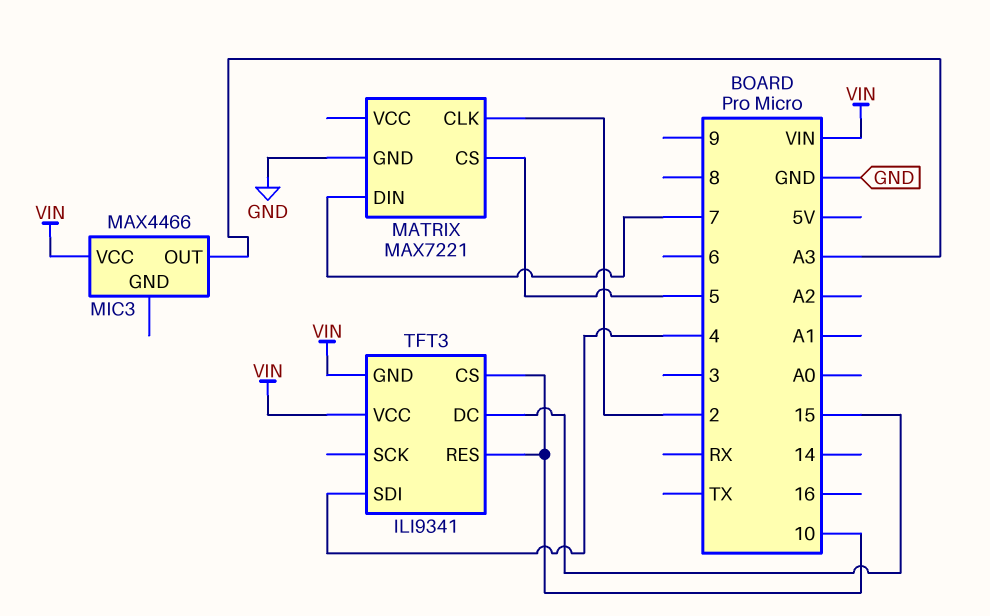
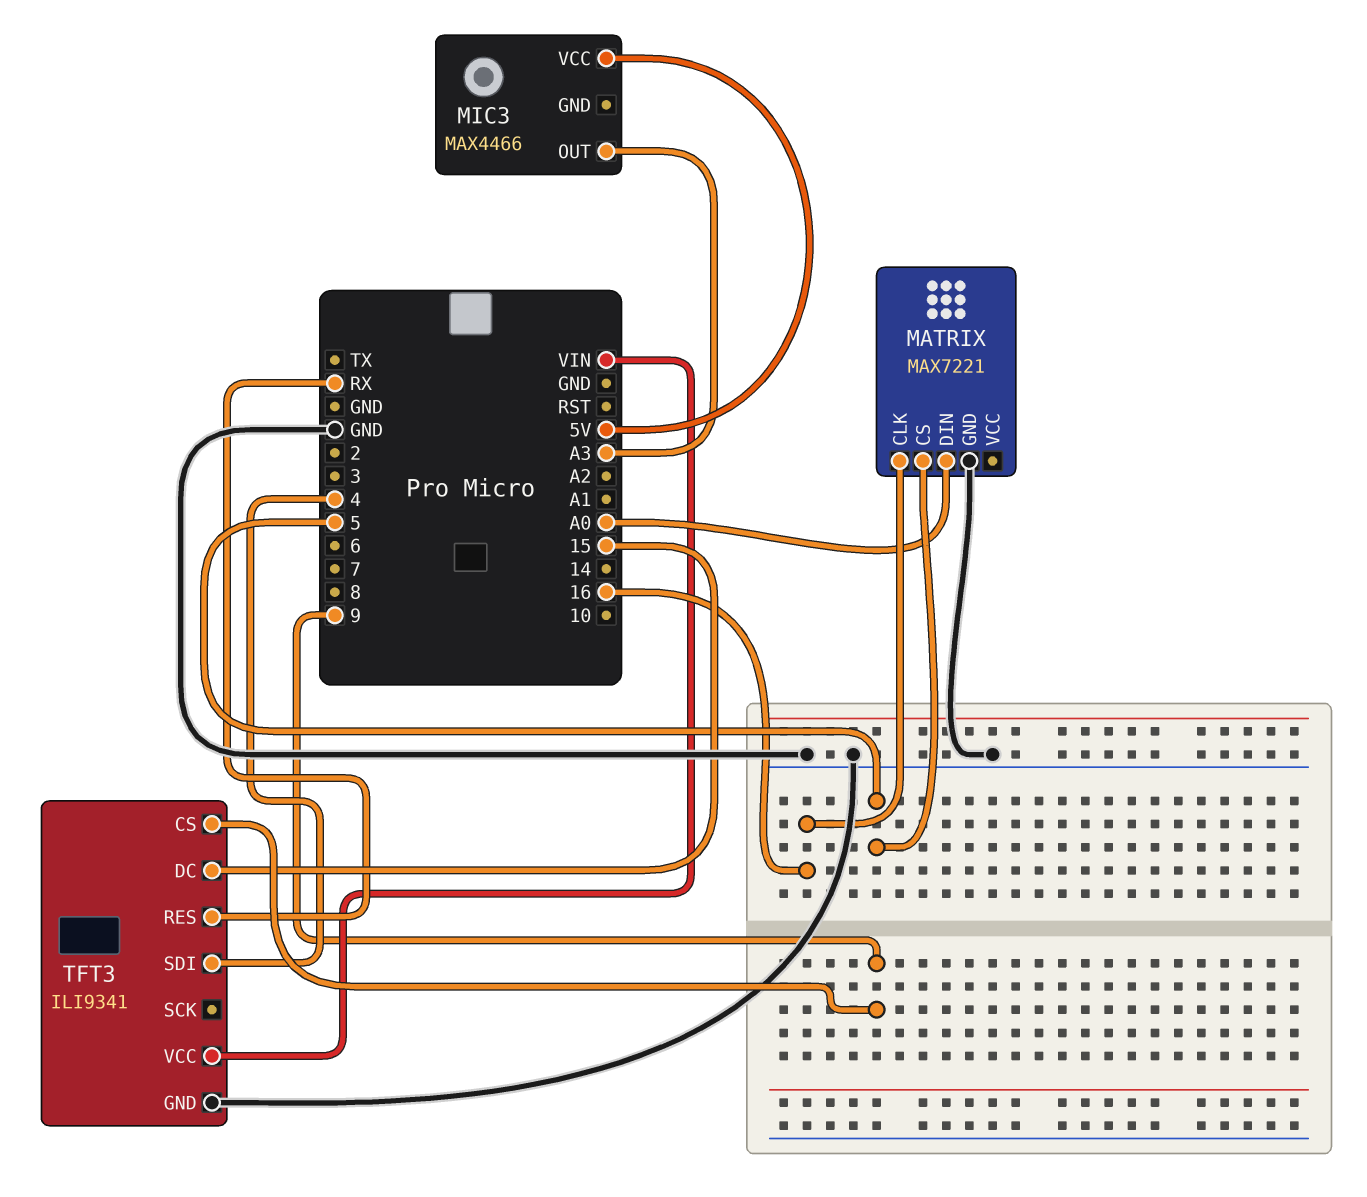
MATRIX pin CLK: 2 -> 16
MATRIX pin DIN: 7 -> A0
MIC3 pin VCC: VIN -> 5V
TFT3 pin CS: 10 -> 9
TFT3 pin GND: VIN -> GND
TFT3 pin RES: 10 -> RX

